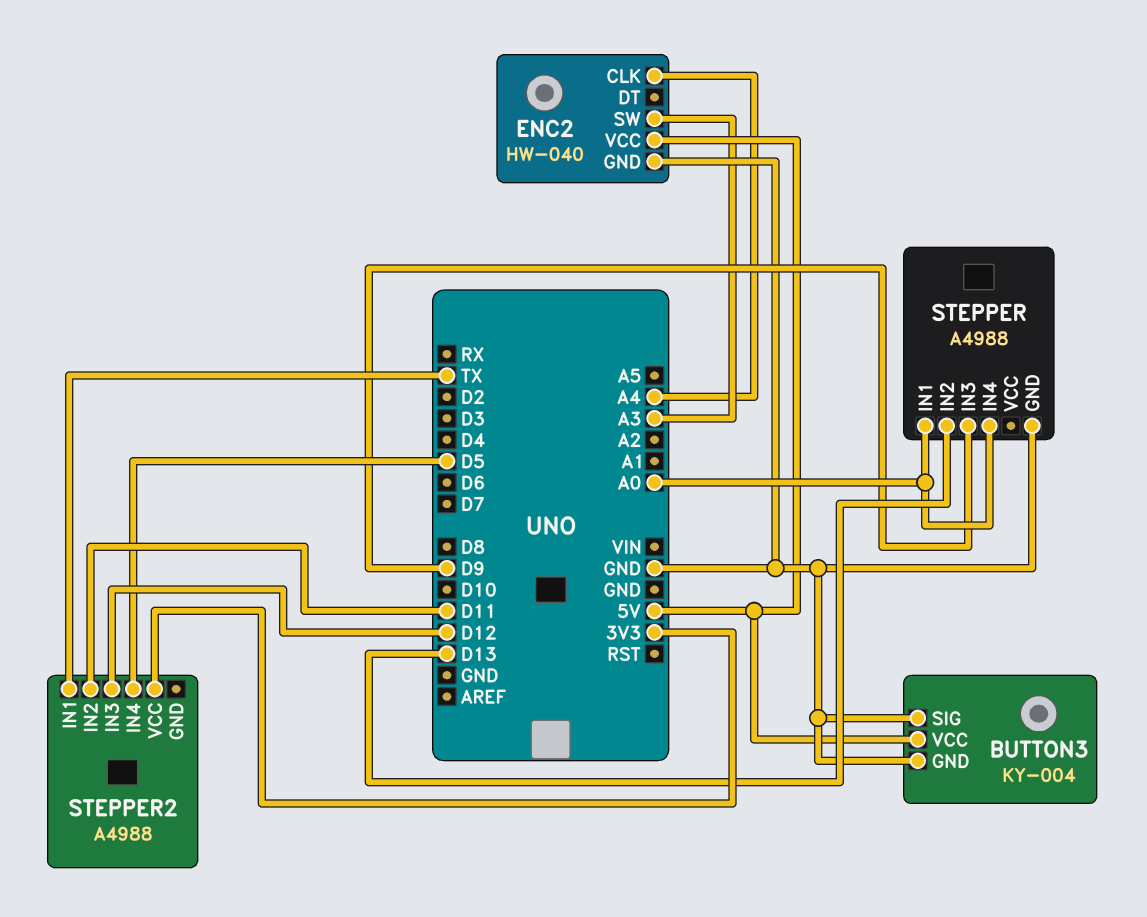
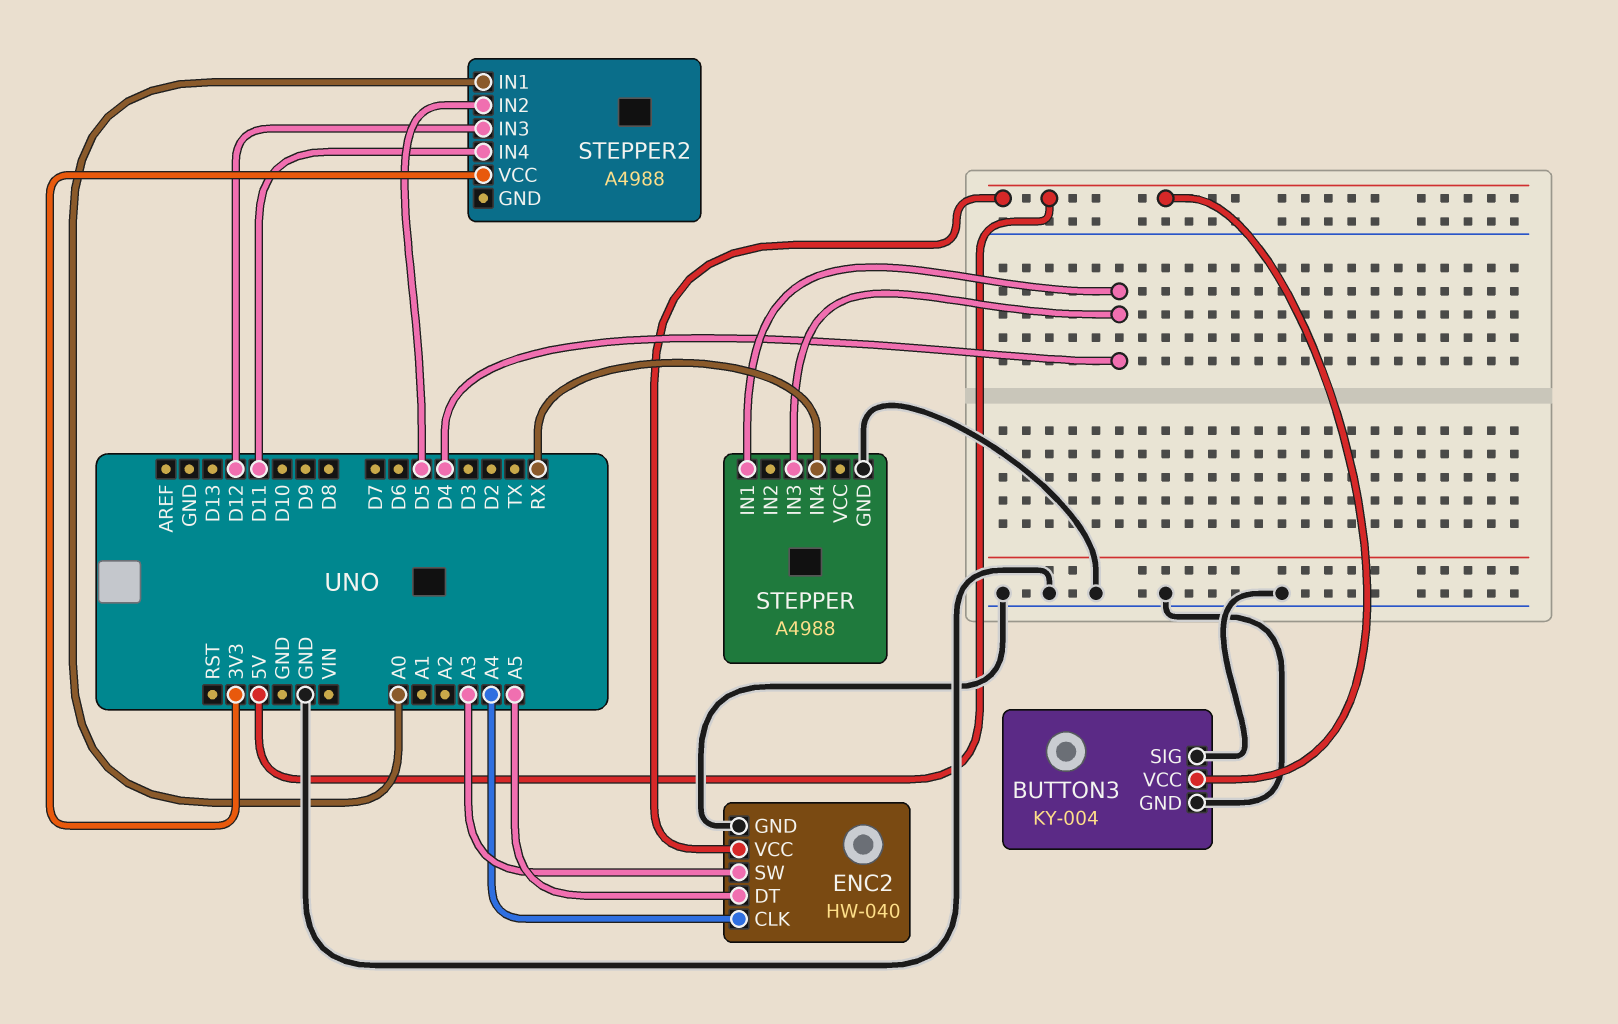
ENC2 pin DT: none -> A5
STEPPER pin IN1: A0 -> D4
STEPPER pin IN2: D13 -> none
STEPPER pin IN3: D9 -> D4
STEPPER pin IN4: A0 -> RX
STEPPER2 pin IN1: TX -> A0
STEPPER2 pin IN2: D11 -> D5
STEPPER2 pin IN4: D5 -> D11

